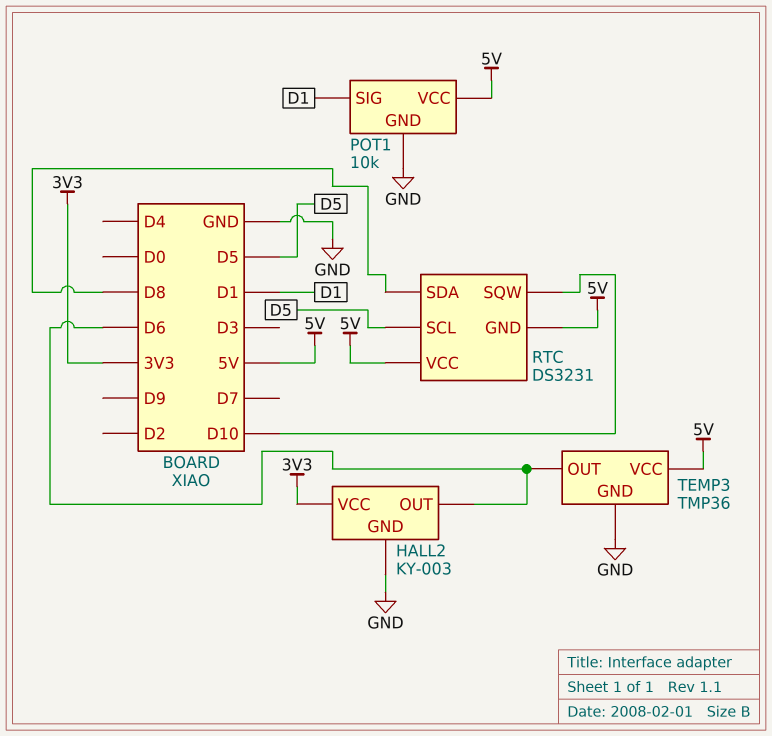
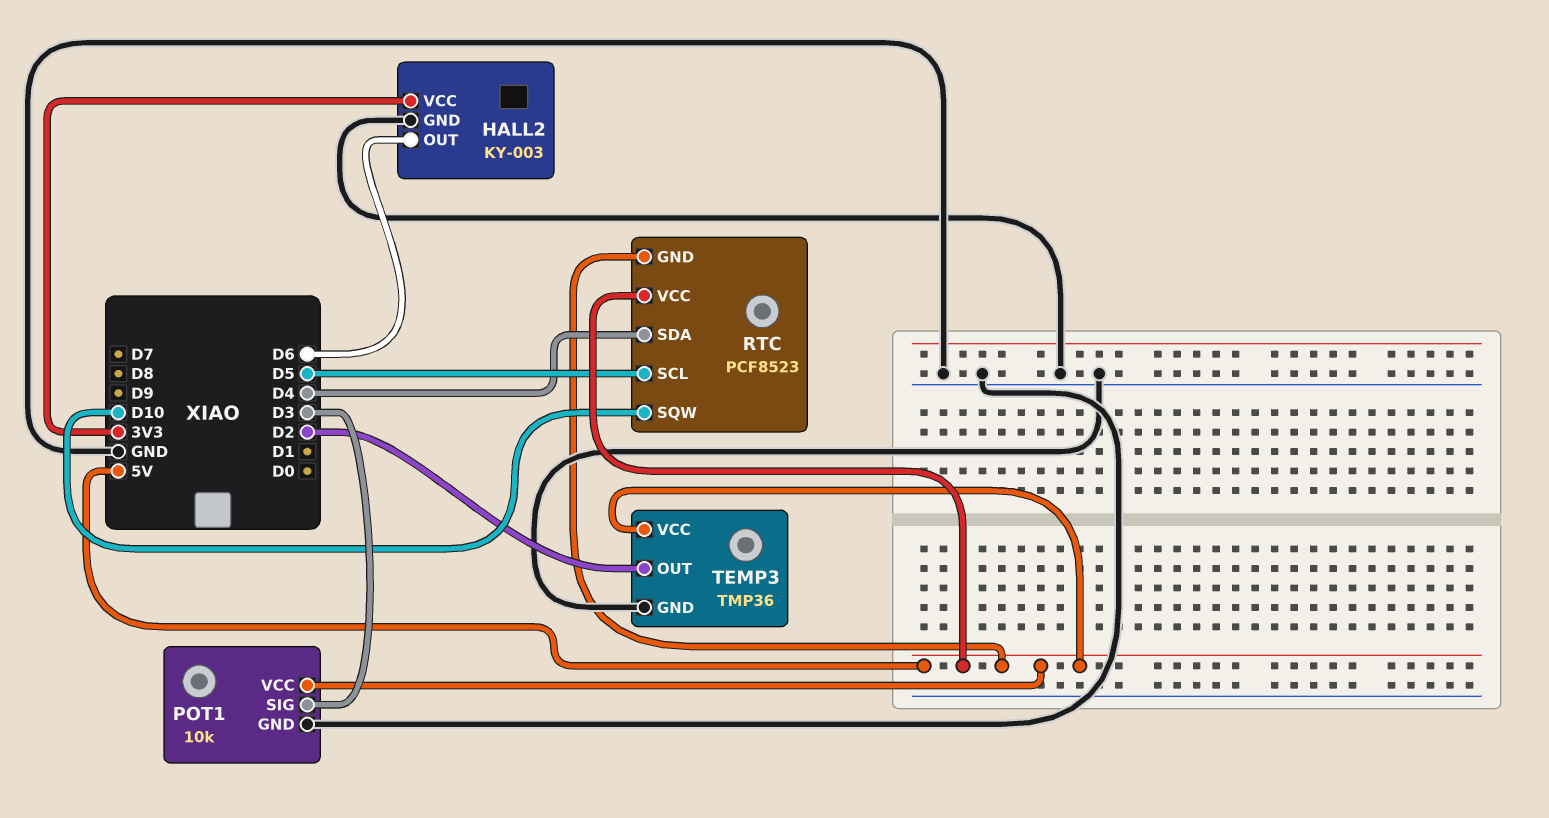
POT1 pin SIG: D1 -> D3
RTC: DS3231 -> PCF8523
RTC pin SDA: D8 -> D4
TEMP3 pin OUT: D6 -> D2

